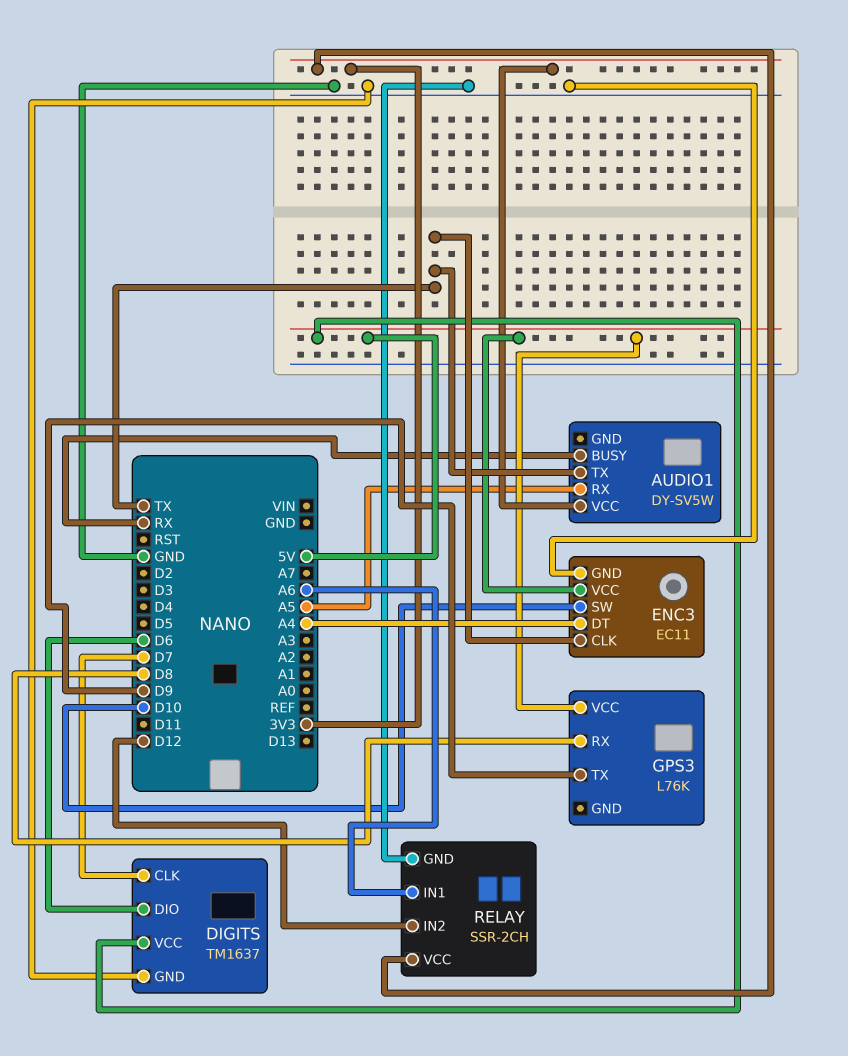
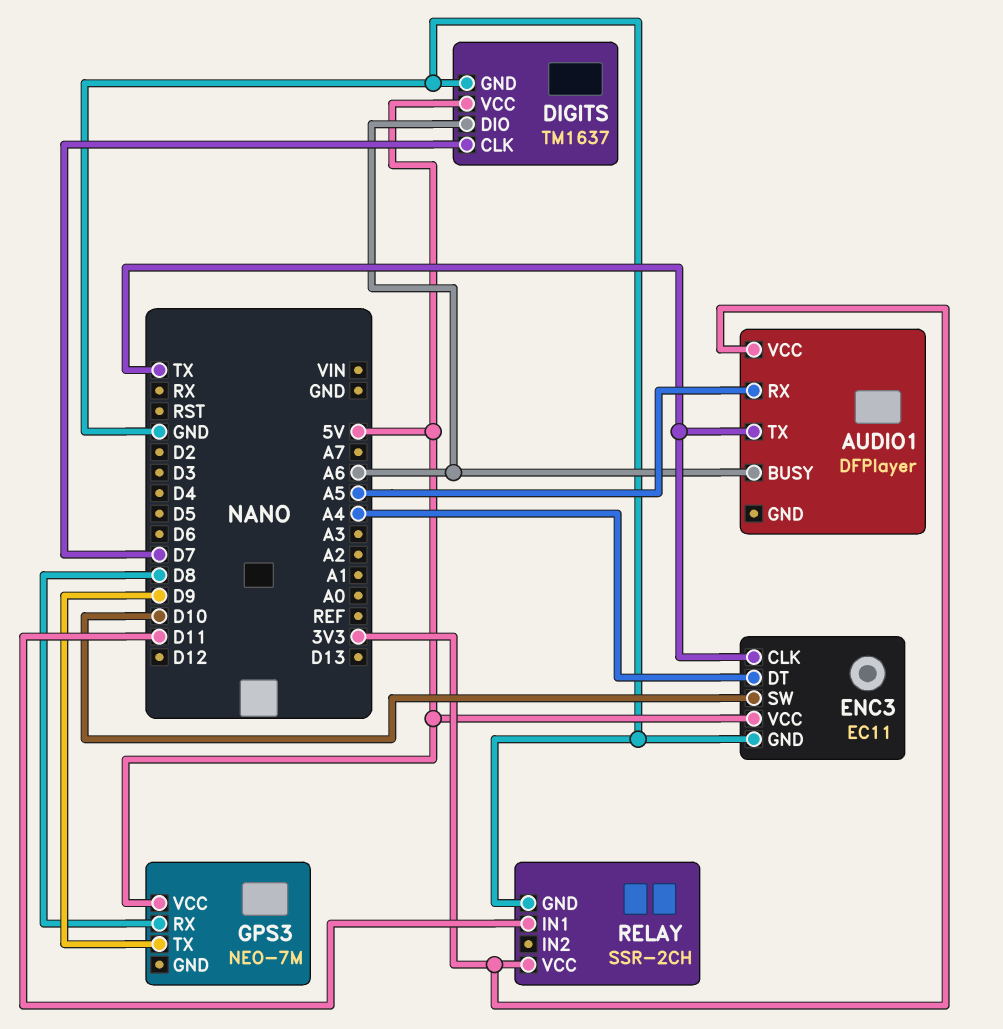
AUDIO1: DY-SV5W -> DFPlayer
AUDIO1 pin BUSY: RX -> A6
DIGITS pin DIO: D6 -> A6
GPS3: L76K -> NEO-7M
RELAY pin IN1: A6 -> D11
RELAY pin IN2: D12 -> none

